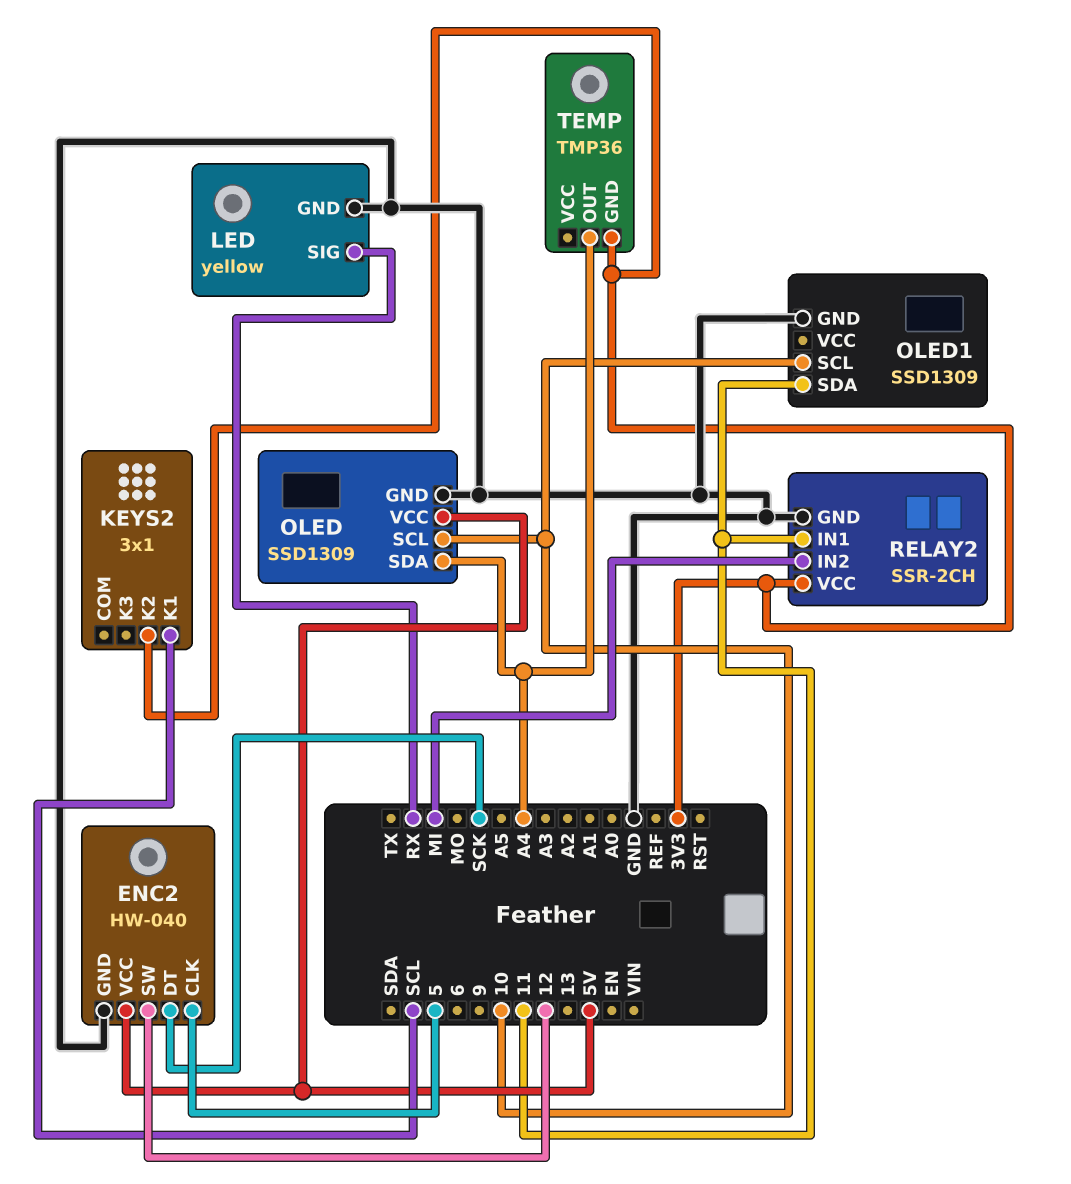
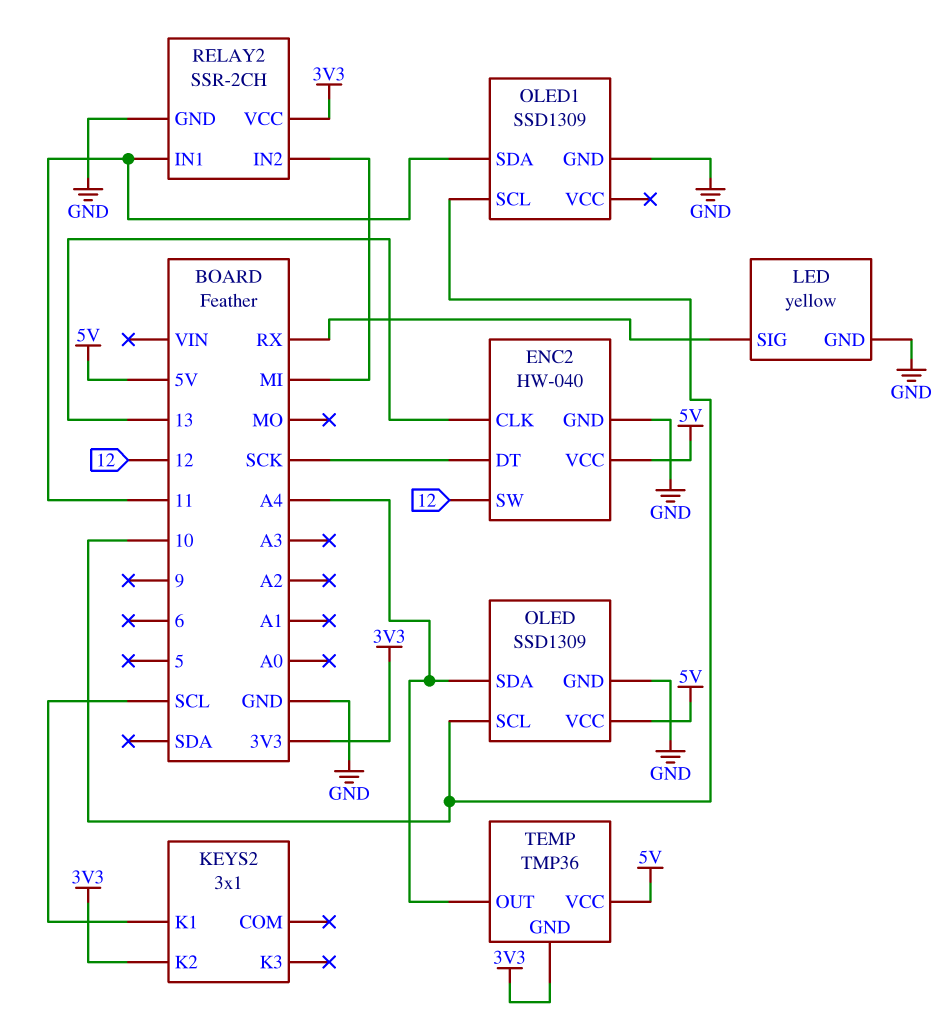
ENC2 pin CLK: 5 -> 13
TEMP pin VCC: none -> 5V

